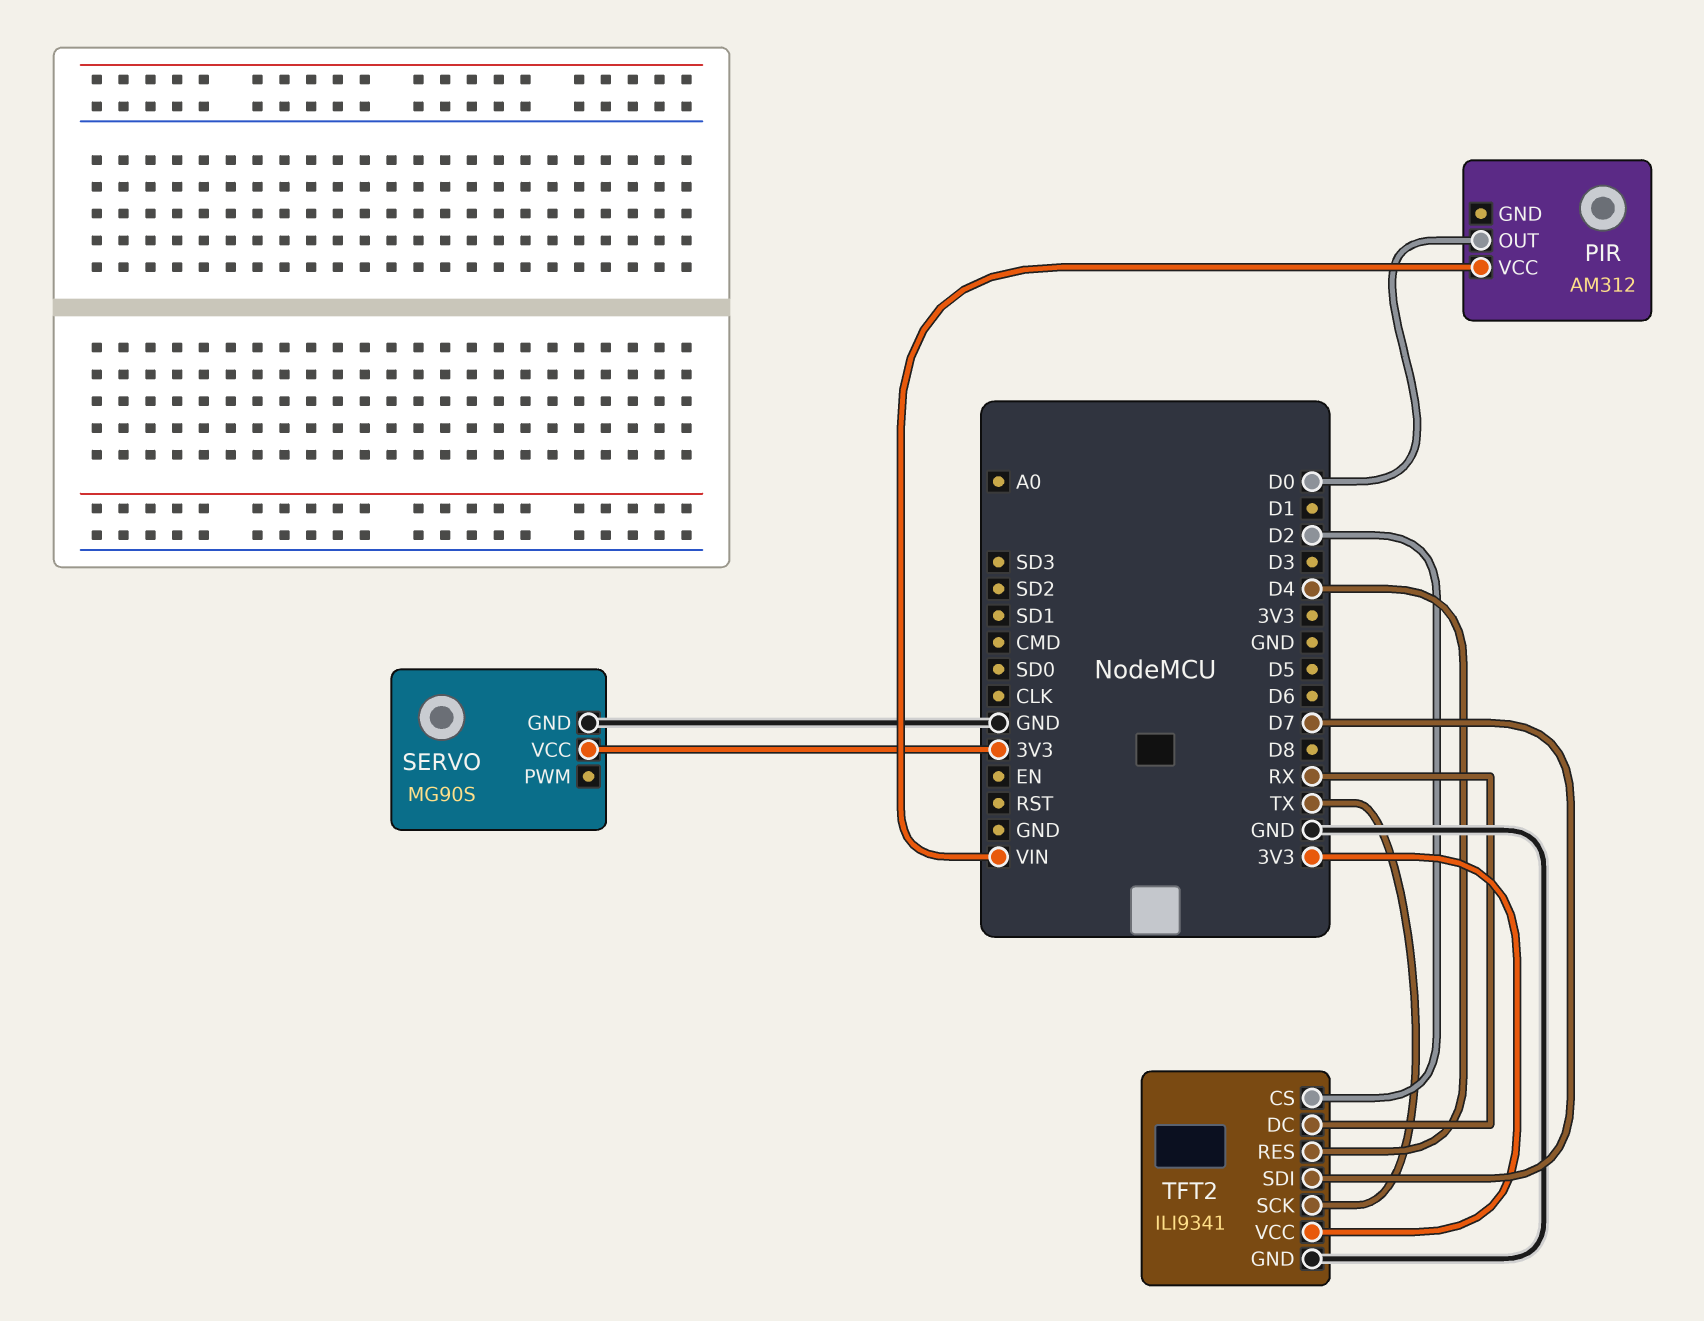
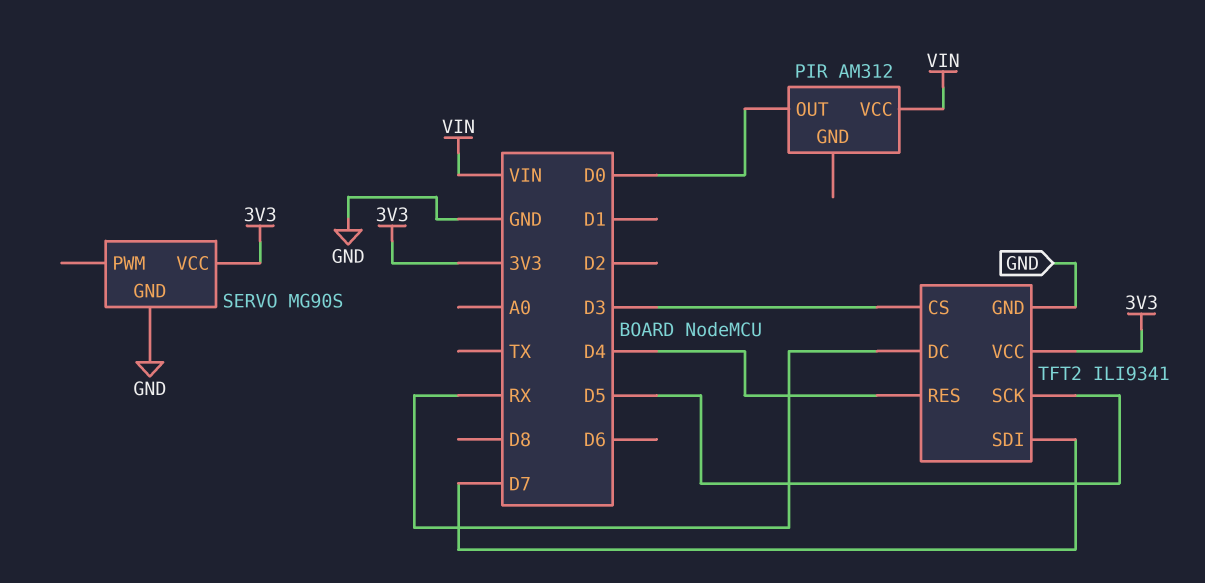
TFT2 pin CS: D2 -> D3
TFT2 pin SCK: TX -> D5

